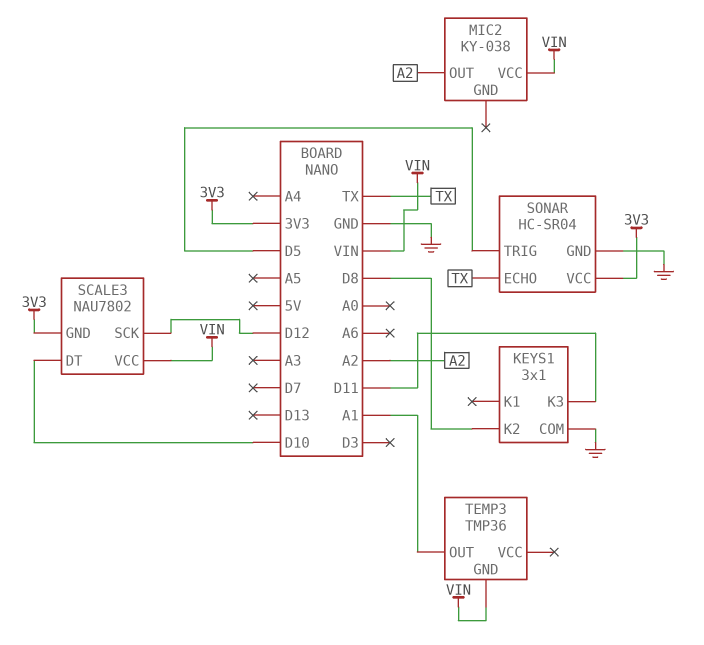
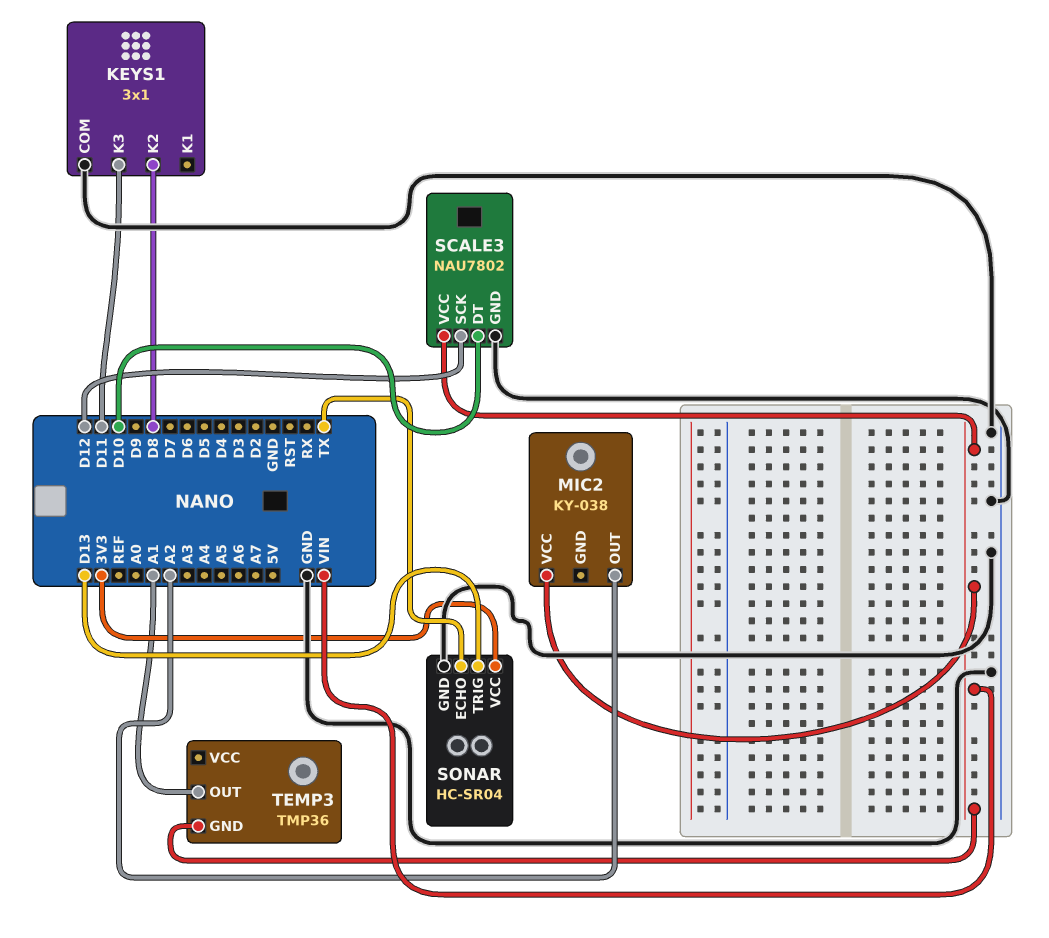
SCALE3 pin GND: 3V3 -> GND
SONAR pin TRIG: D5 -> D13

